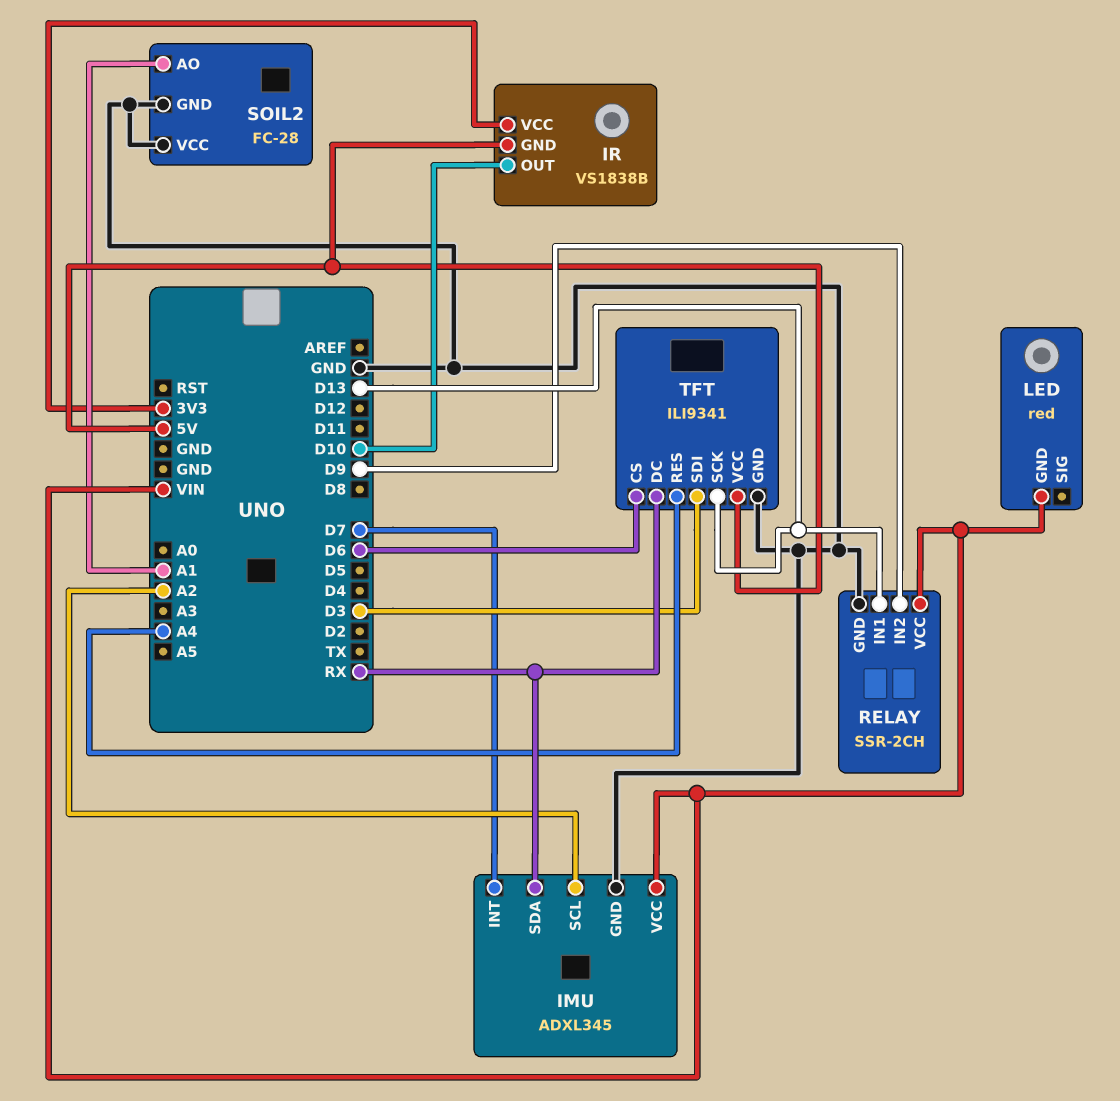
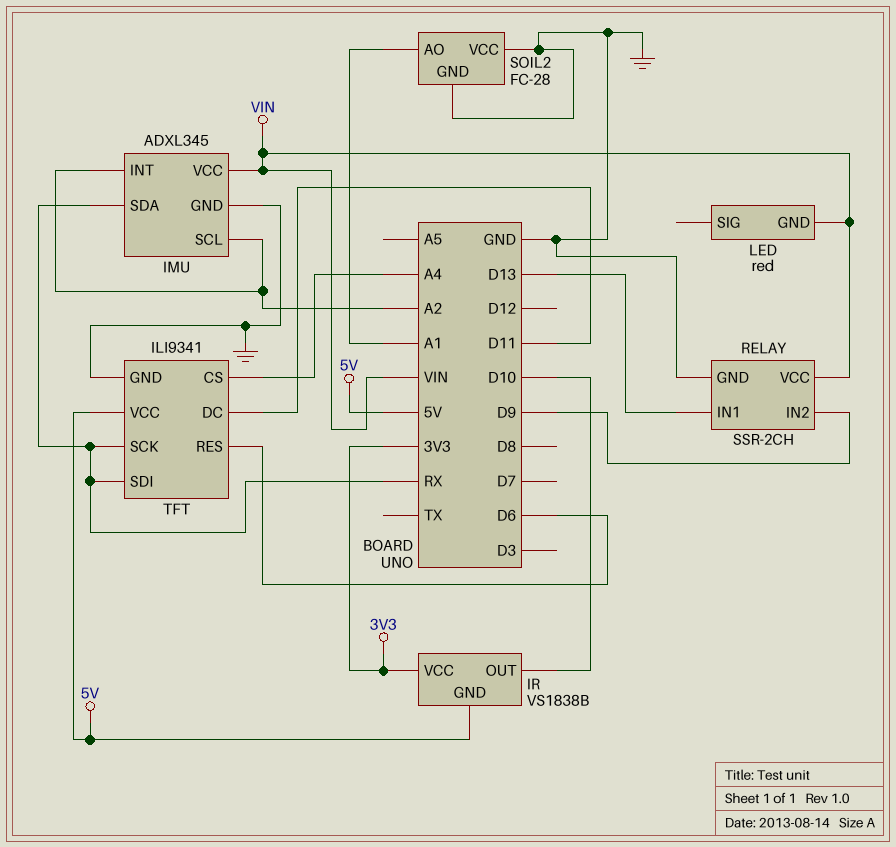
IMU pin INT: D7 -> A2
TFT pin CS: D6 -> A4
TFT pin DC: RX -> D11
TFT pin RES: A4 -> D6
TFT pin SCK: D13 -> RX
TFT pin SDI: D3 -> RX

